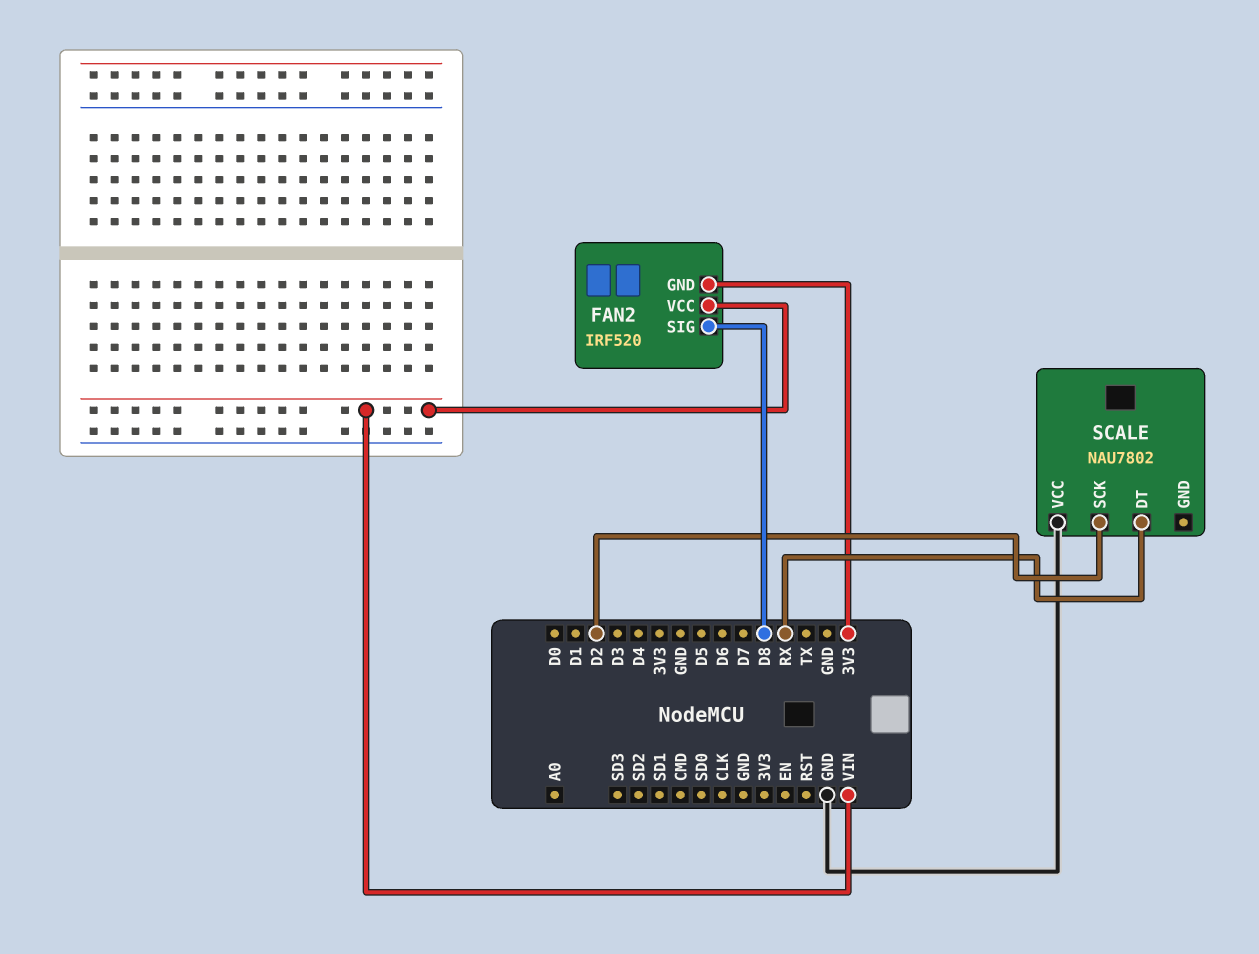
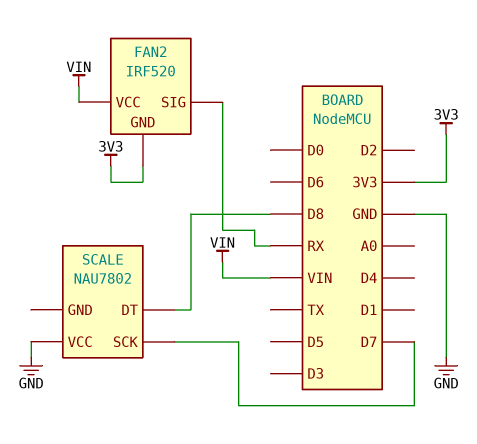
FAN2 pin SIG: D8 -> RX
SCALE pin DT: RX -> D8
SCALE pin SCK: D2 -> D7

